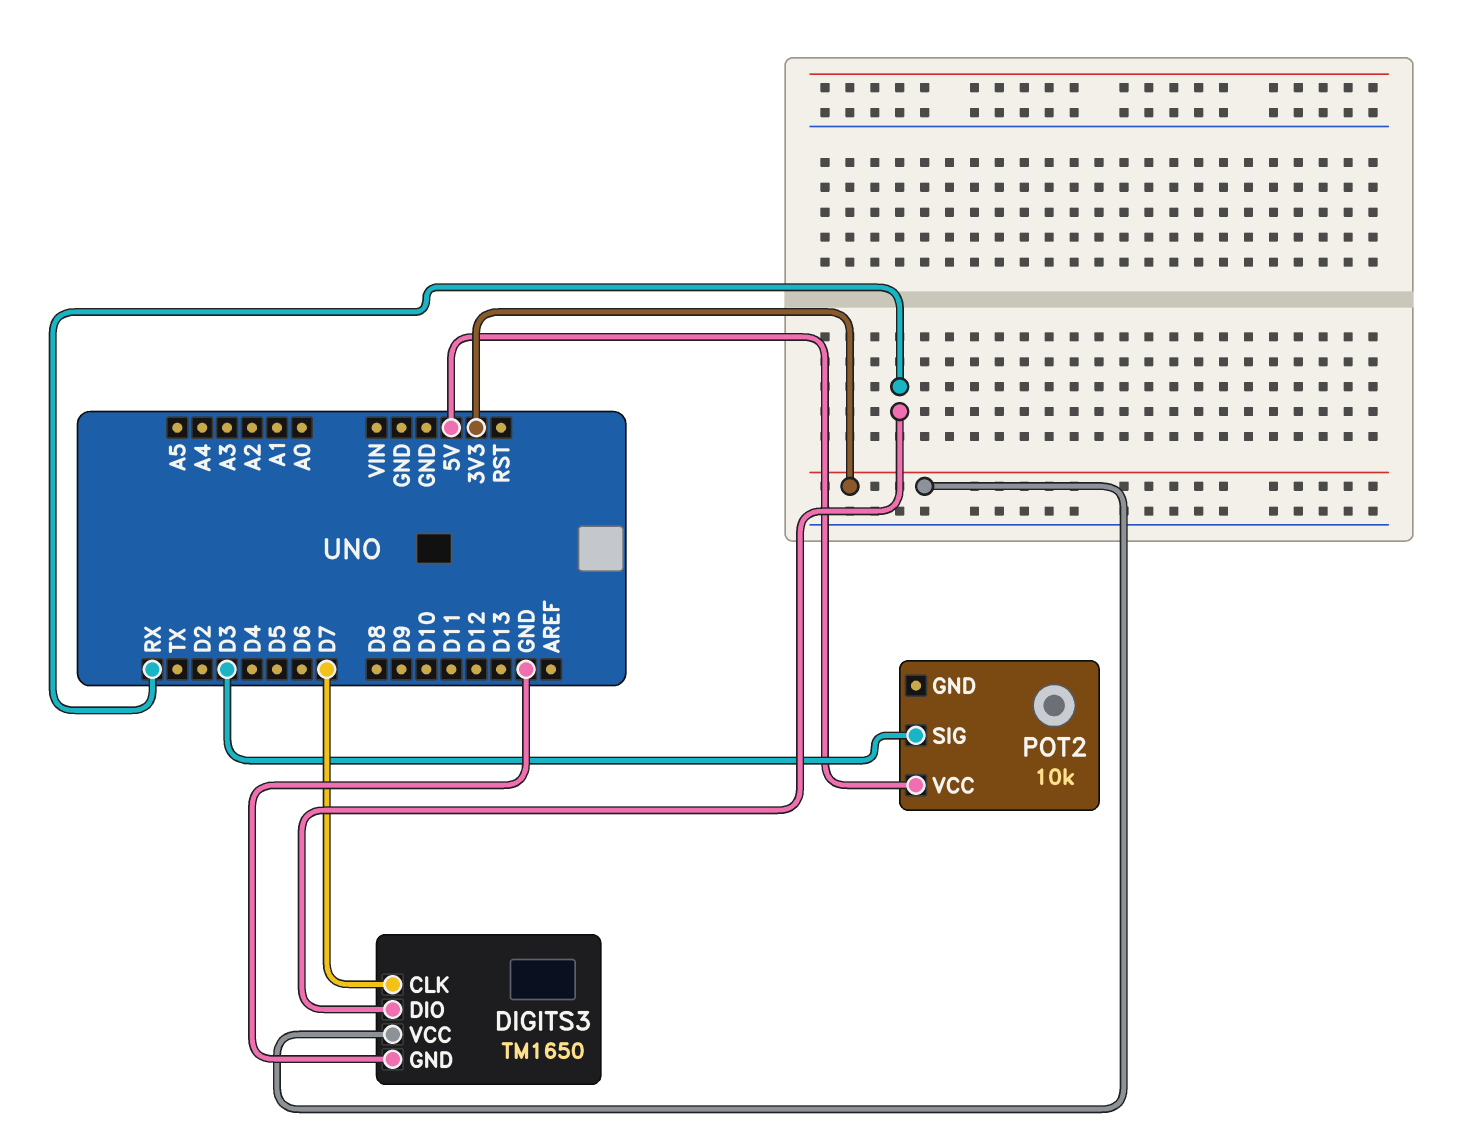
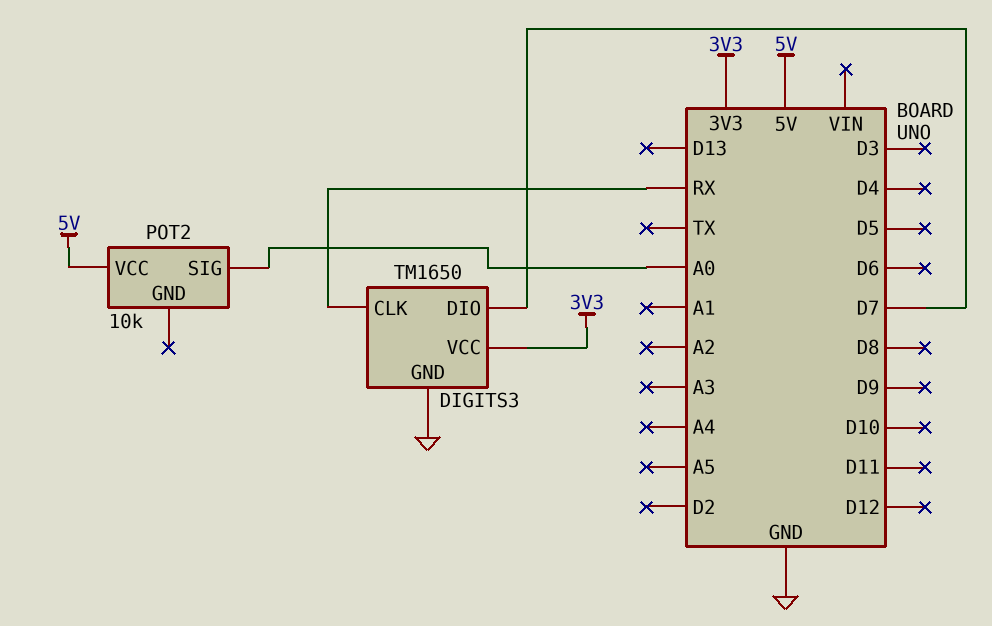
DIGITS3 pin CLK: D7 -> RX
DIGITS3 pin DIO: RX -> D7
POT2 pin SIG: D3 -> A0

